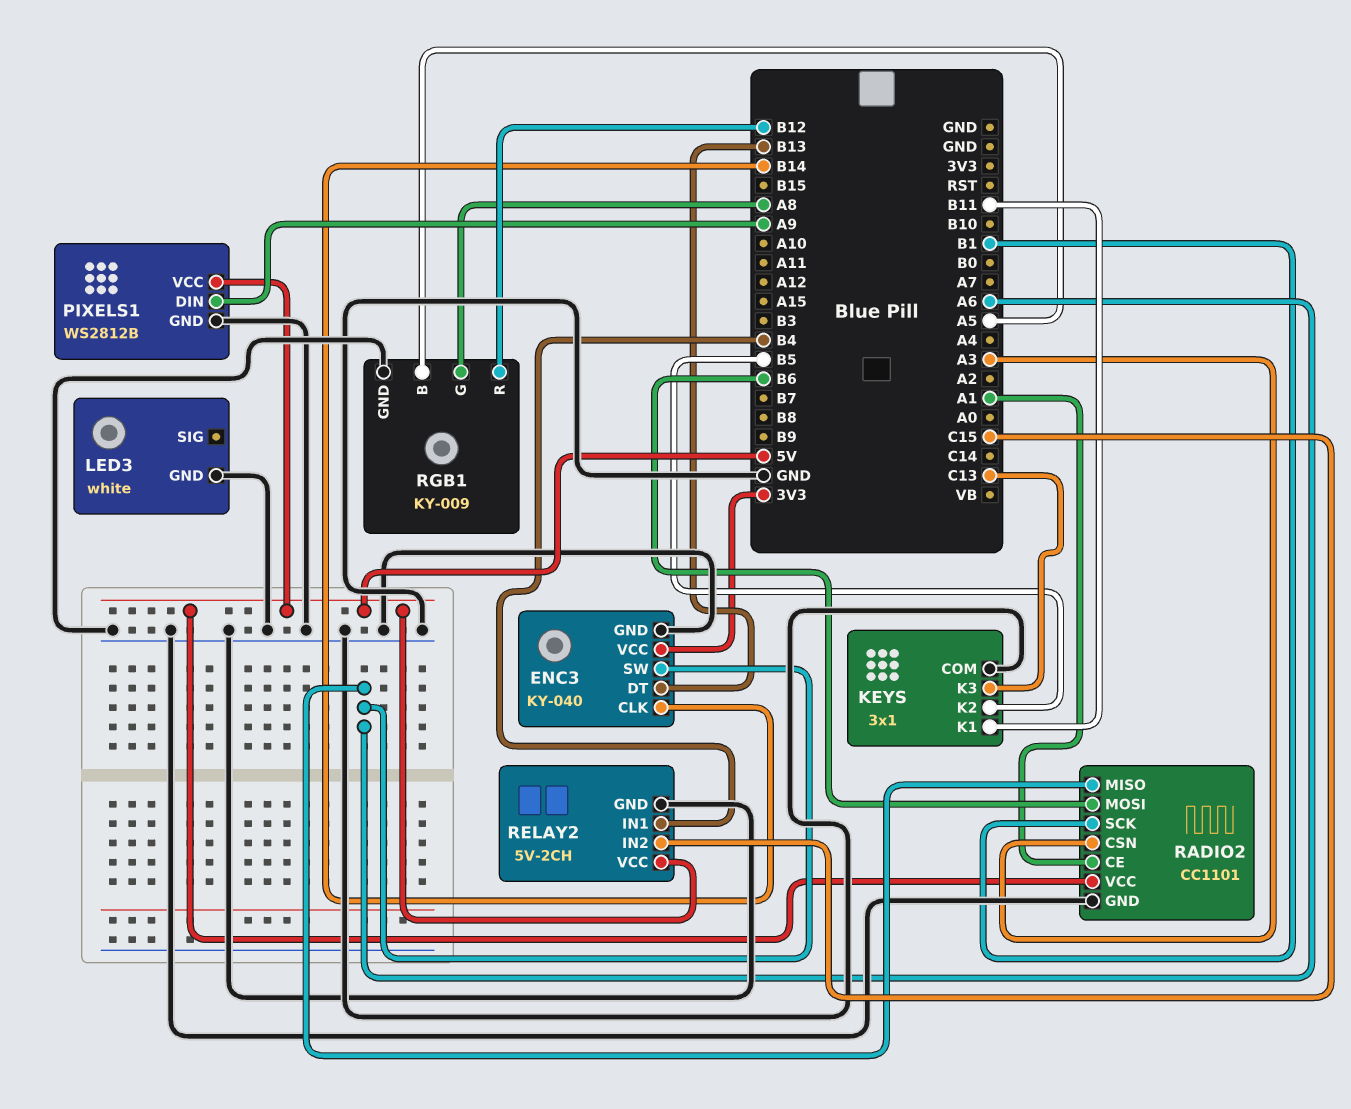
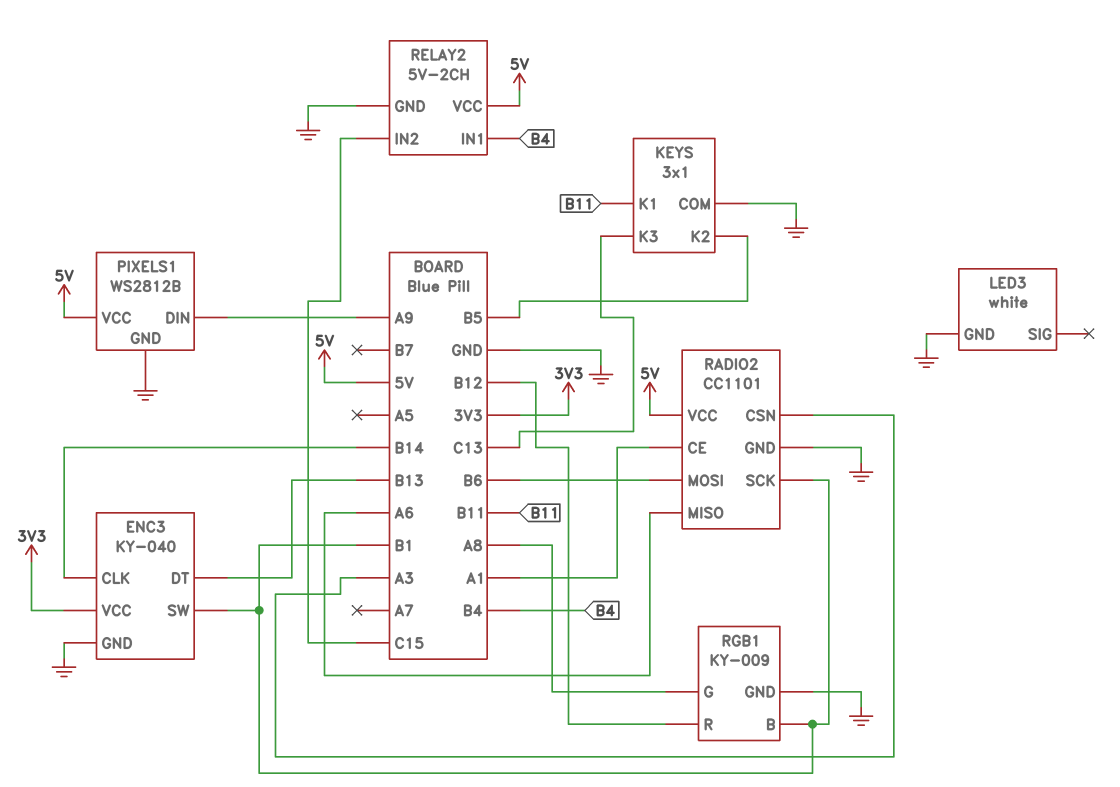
ENC3 pin SW: A6 -> B1
RGB1 pin B: A5 -> B1

